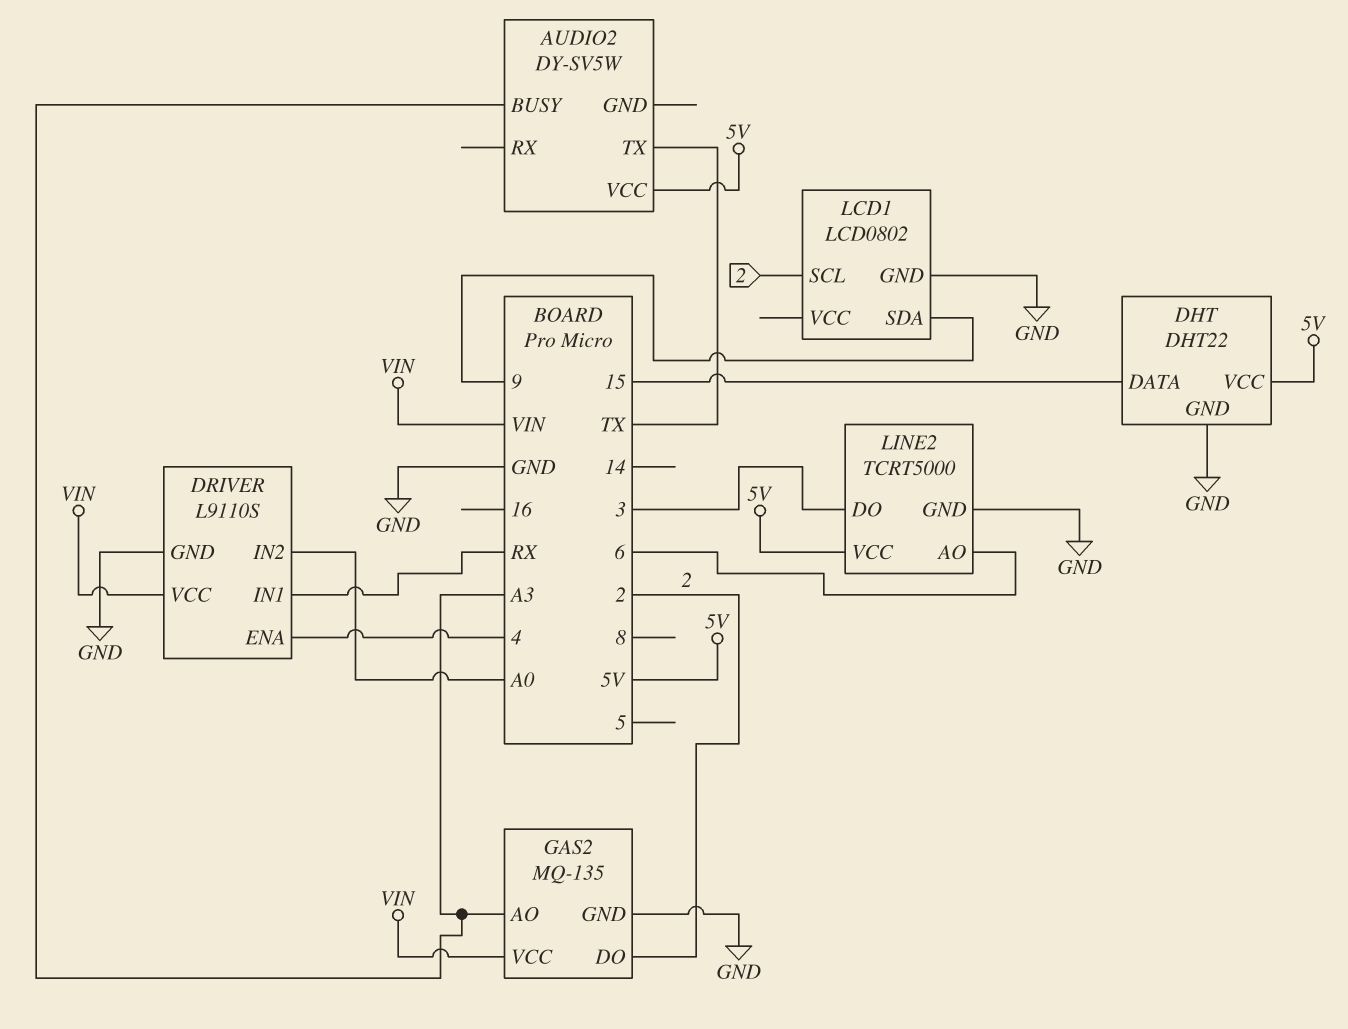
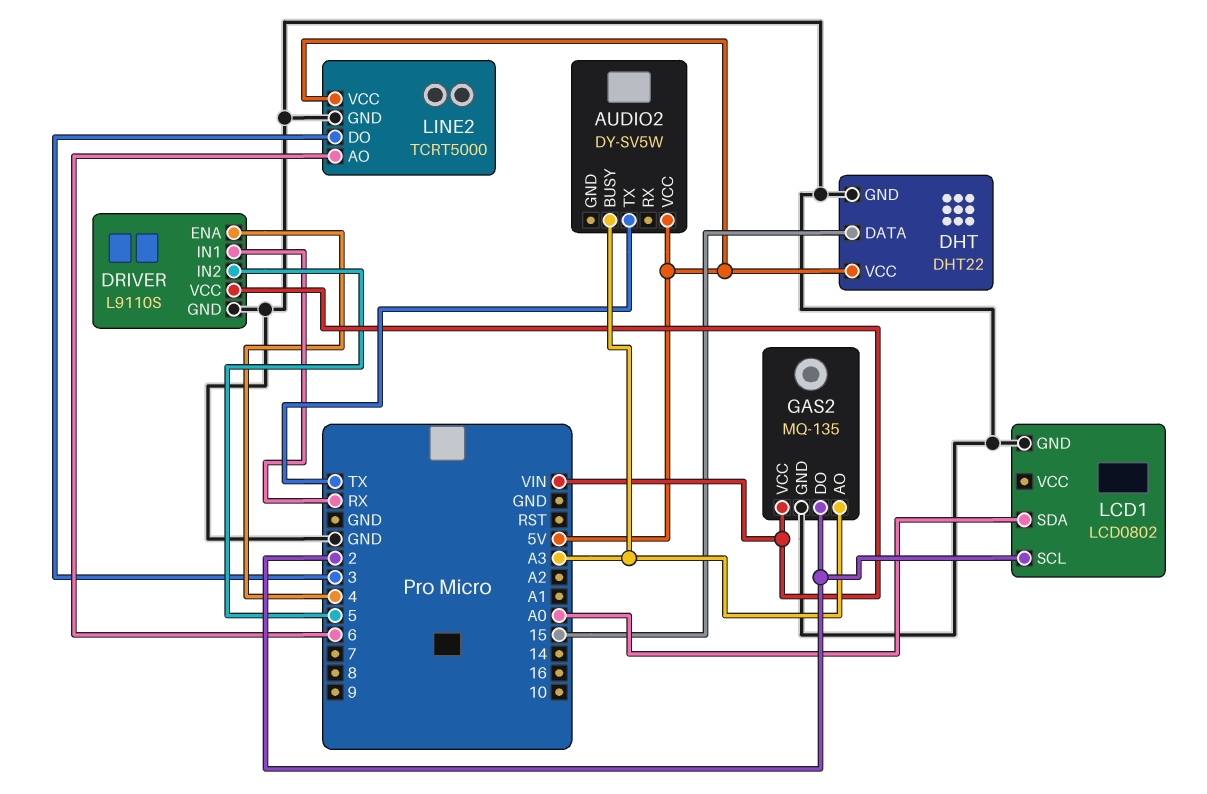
DRIVER pin IN2: A0 -> 5
LCD1 pin SDA: 9 -> A0

